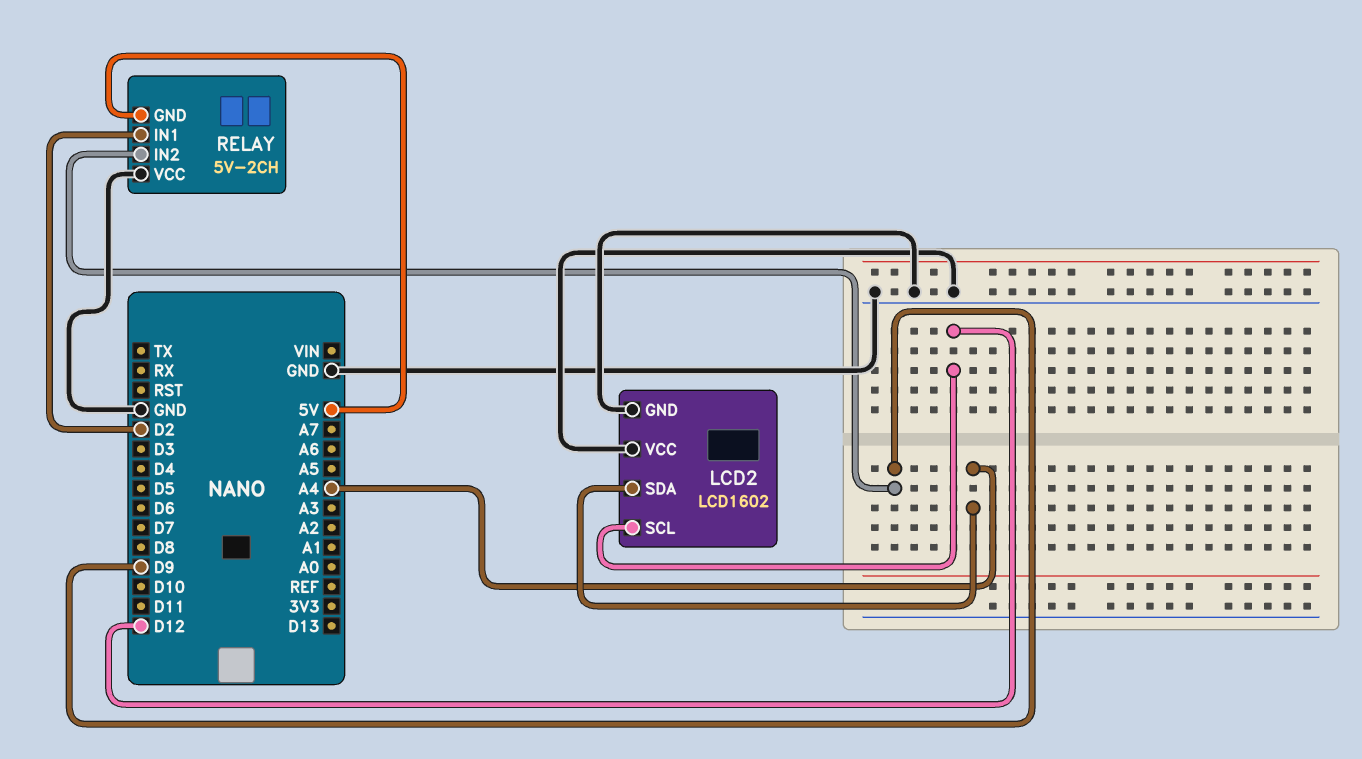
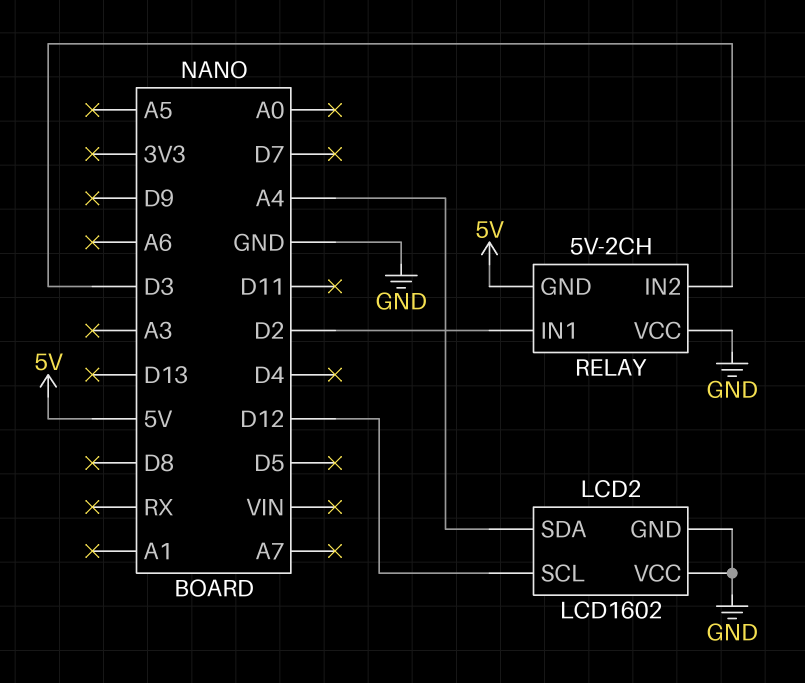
RELAY pin IN2: D9 -> D3

